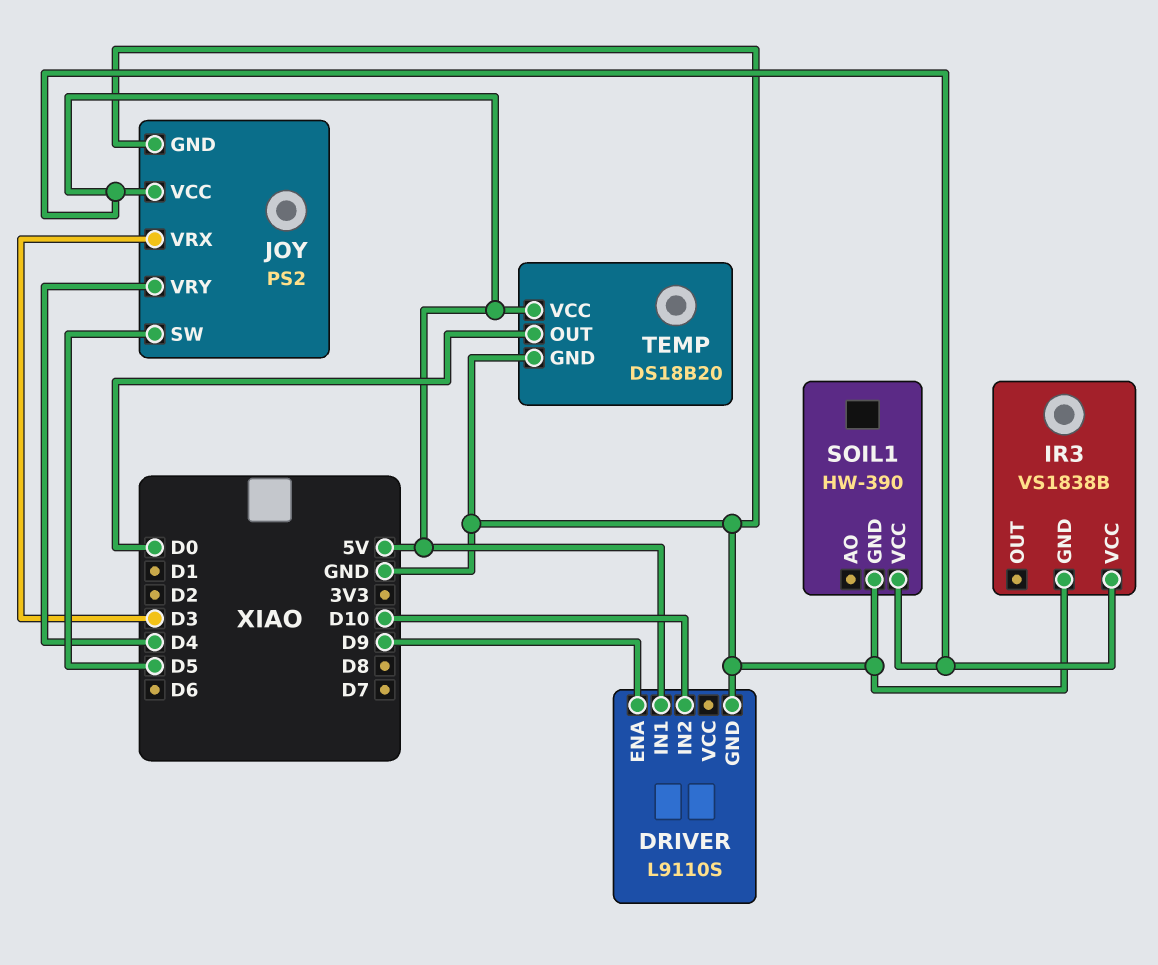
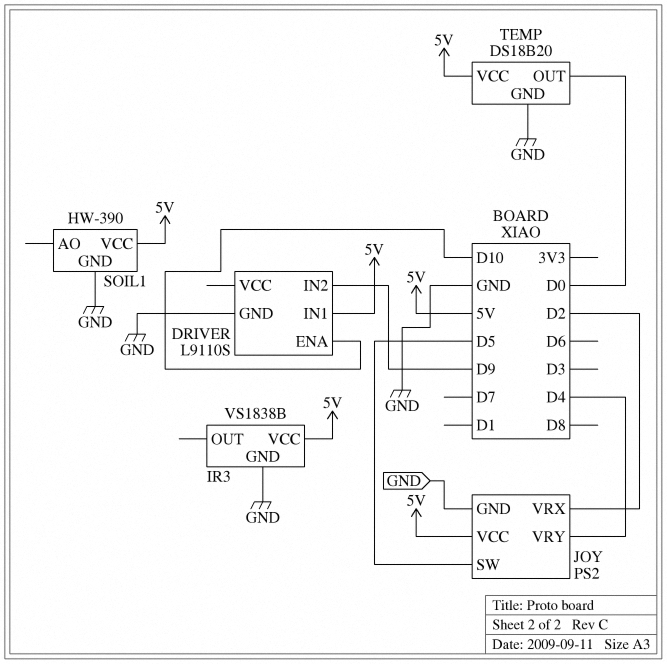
DRIVER pin ENA: D9 -> D10
DRIVER pin IN2: D10 -> D9
JOY pin VRX: D3 -> D2

